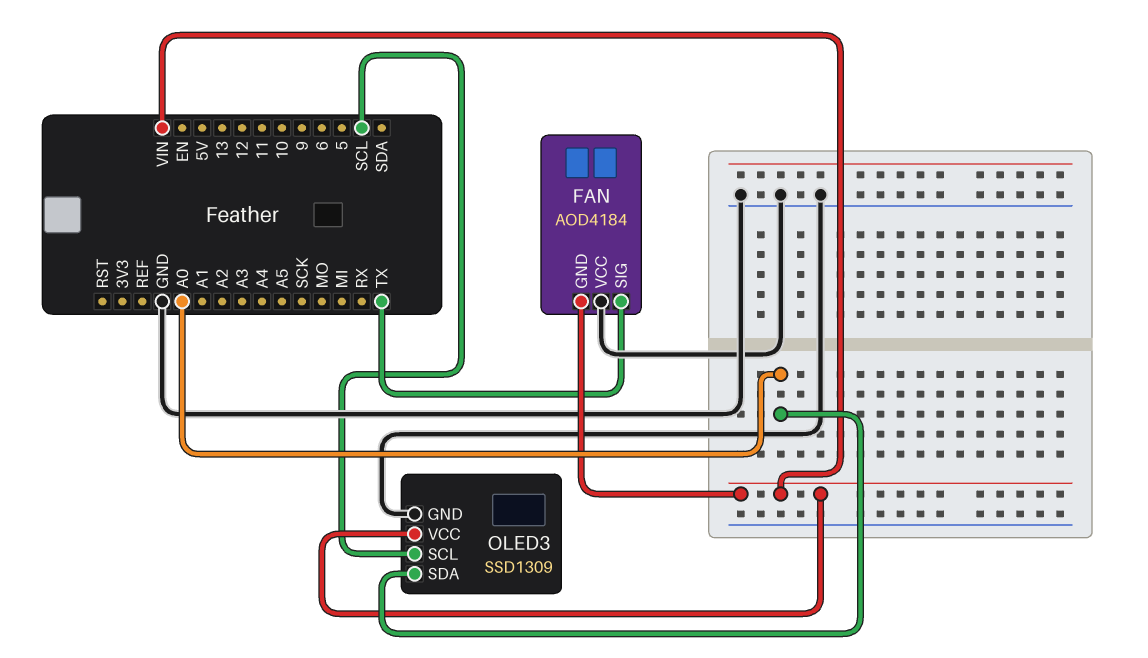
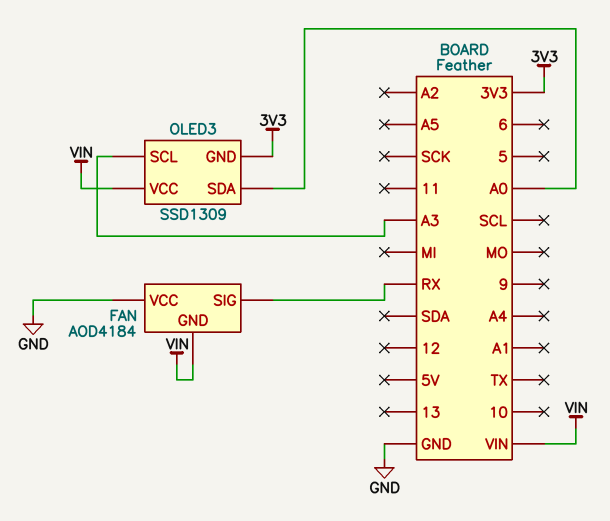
FAN pin SIG: TX -> RX
OLED3 pin GND: GND -> 3V3
OLED3 pin SCL: SCL -> A3

